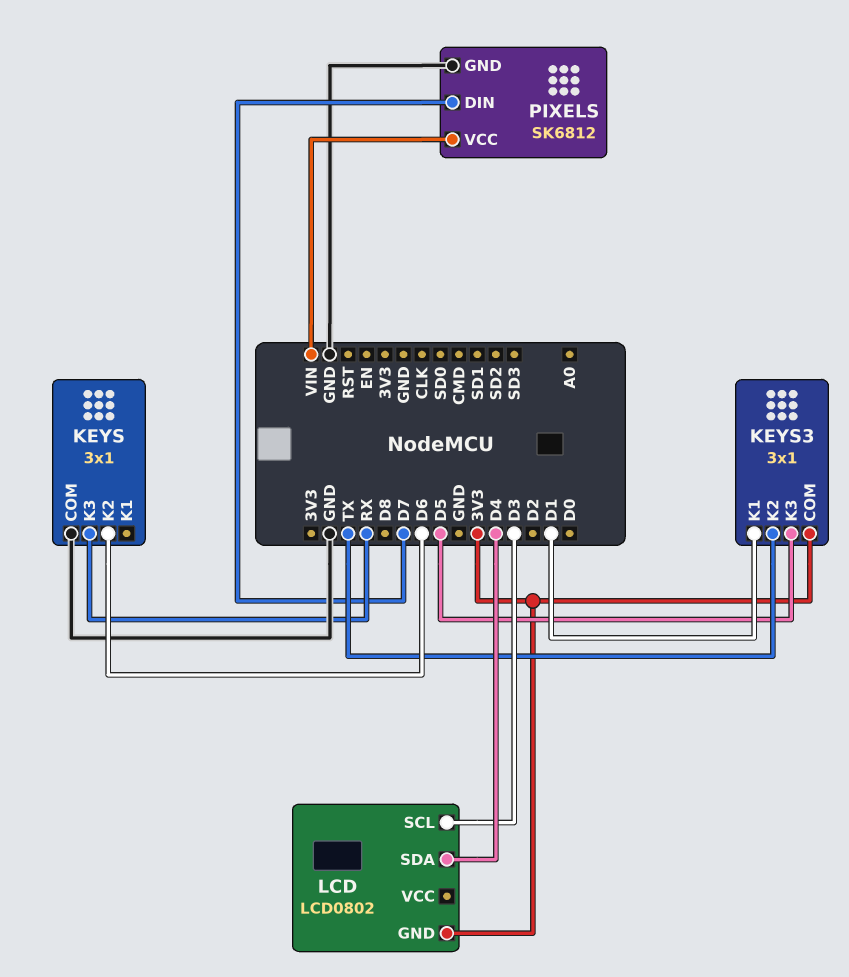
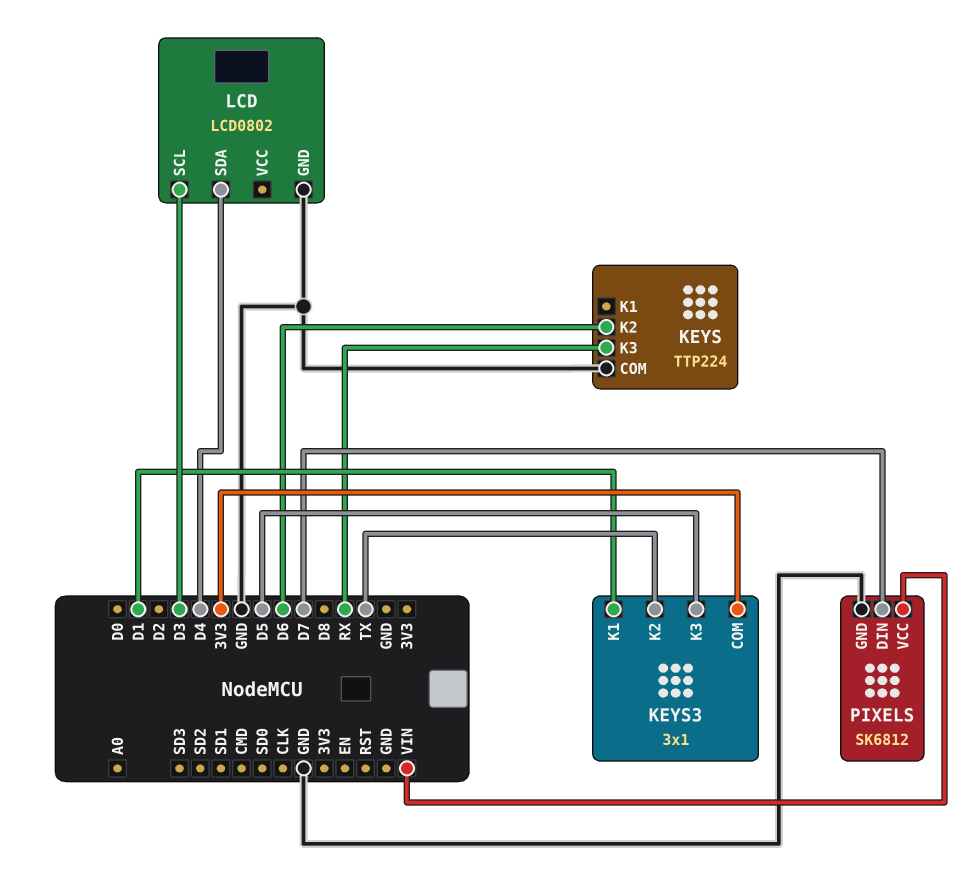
KEYS: 3x1 -> TTP224
LCD pin GND: 3V3 -> GND

